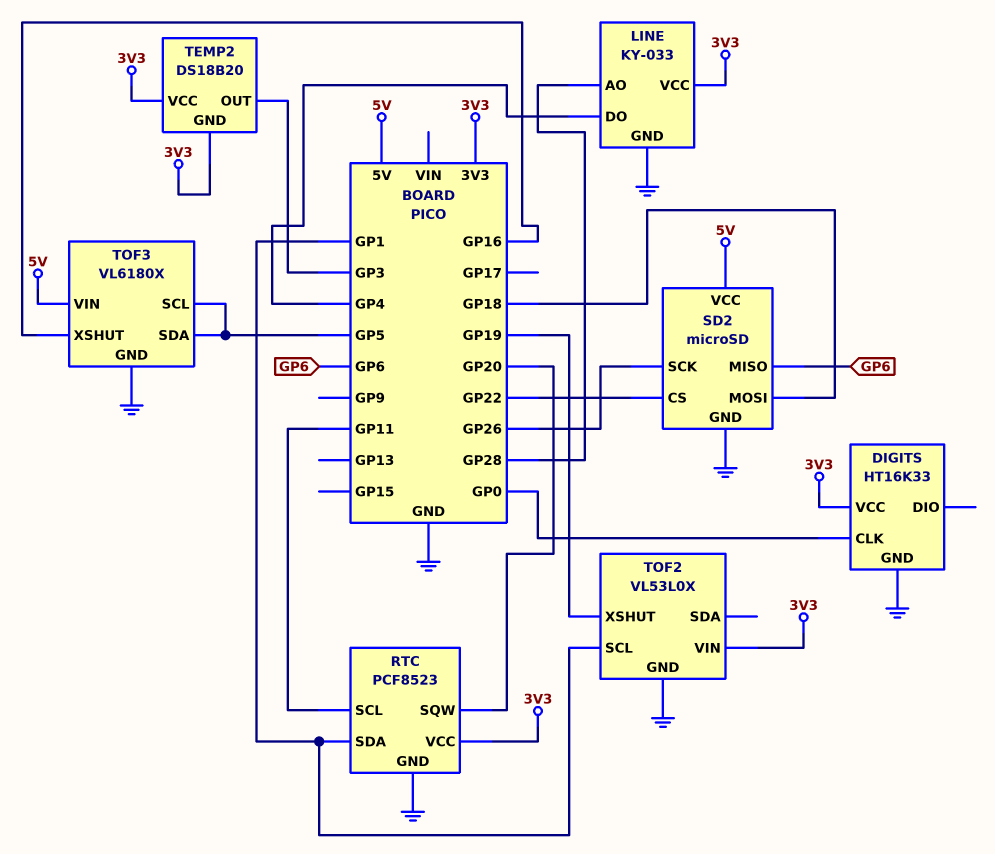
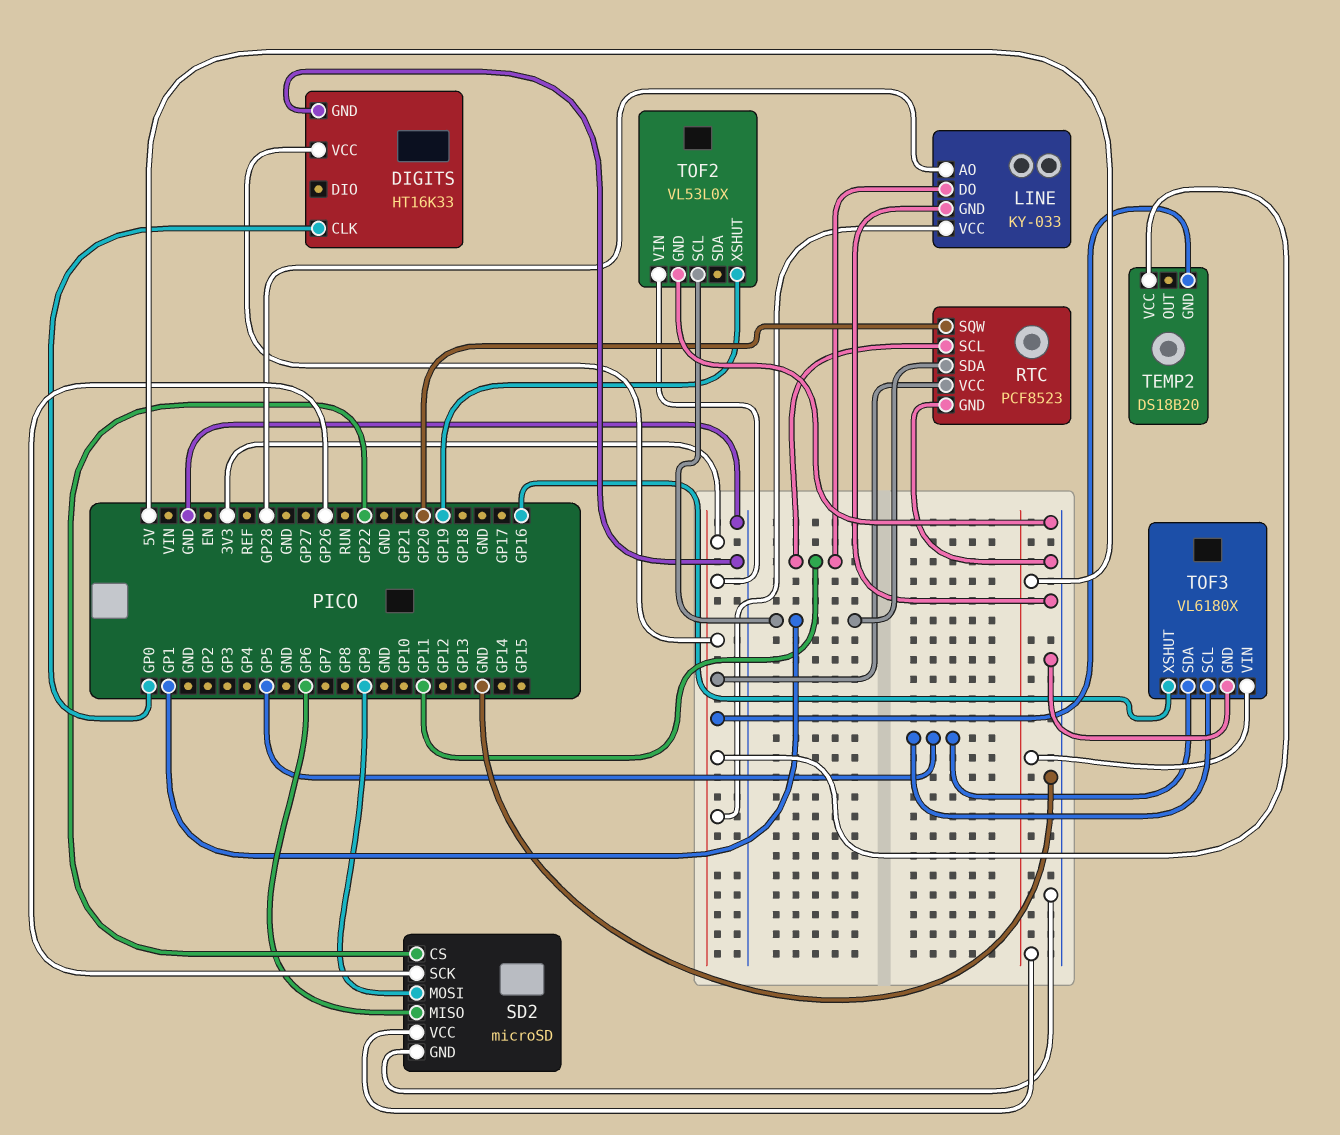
LINE pin DO: GP4 -> GP11
SD2 pin MOSI: GP18 -> GP9
TEMP2 pin OUT: GP3 -> none

